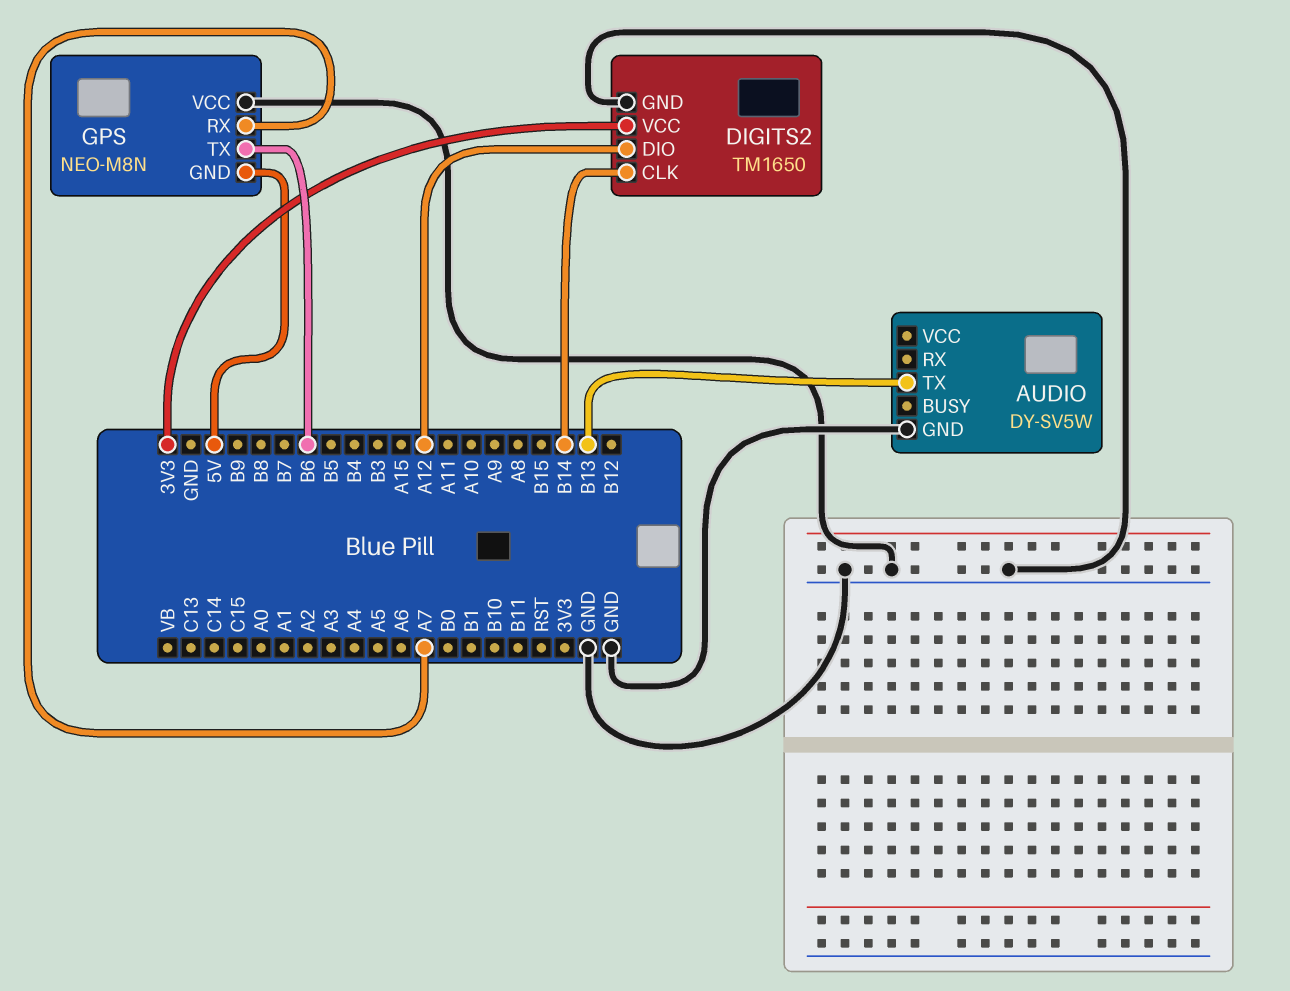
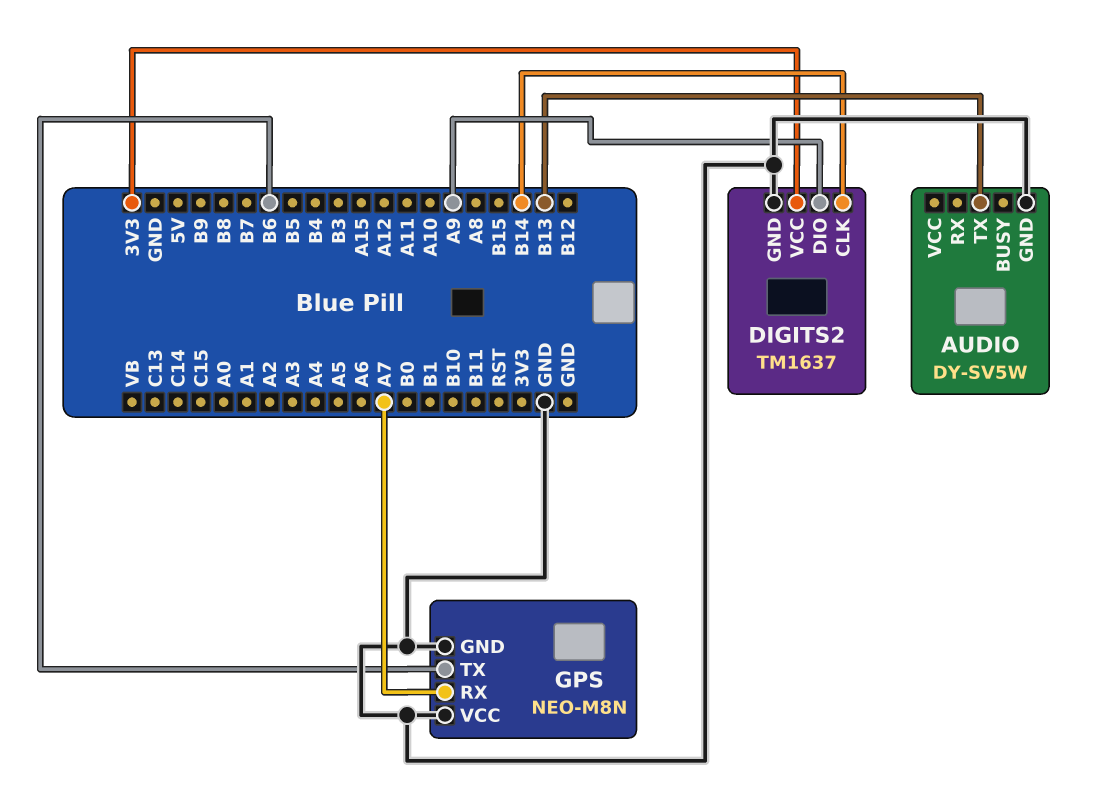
DIGITS2: TM1650 -> TM1637
DIGITS2 pin DIO: A12 -> A9
GPS pin GND: 5V -> GND

